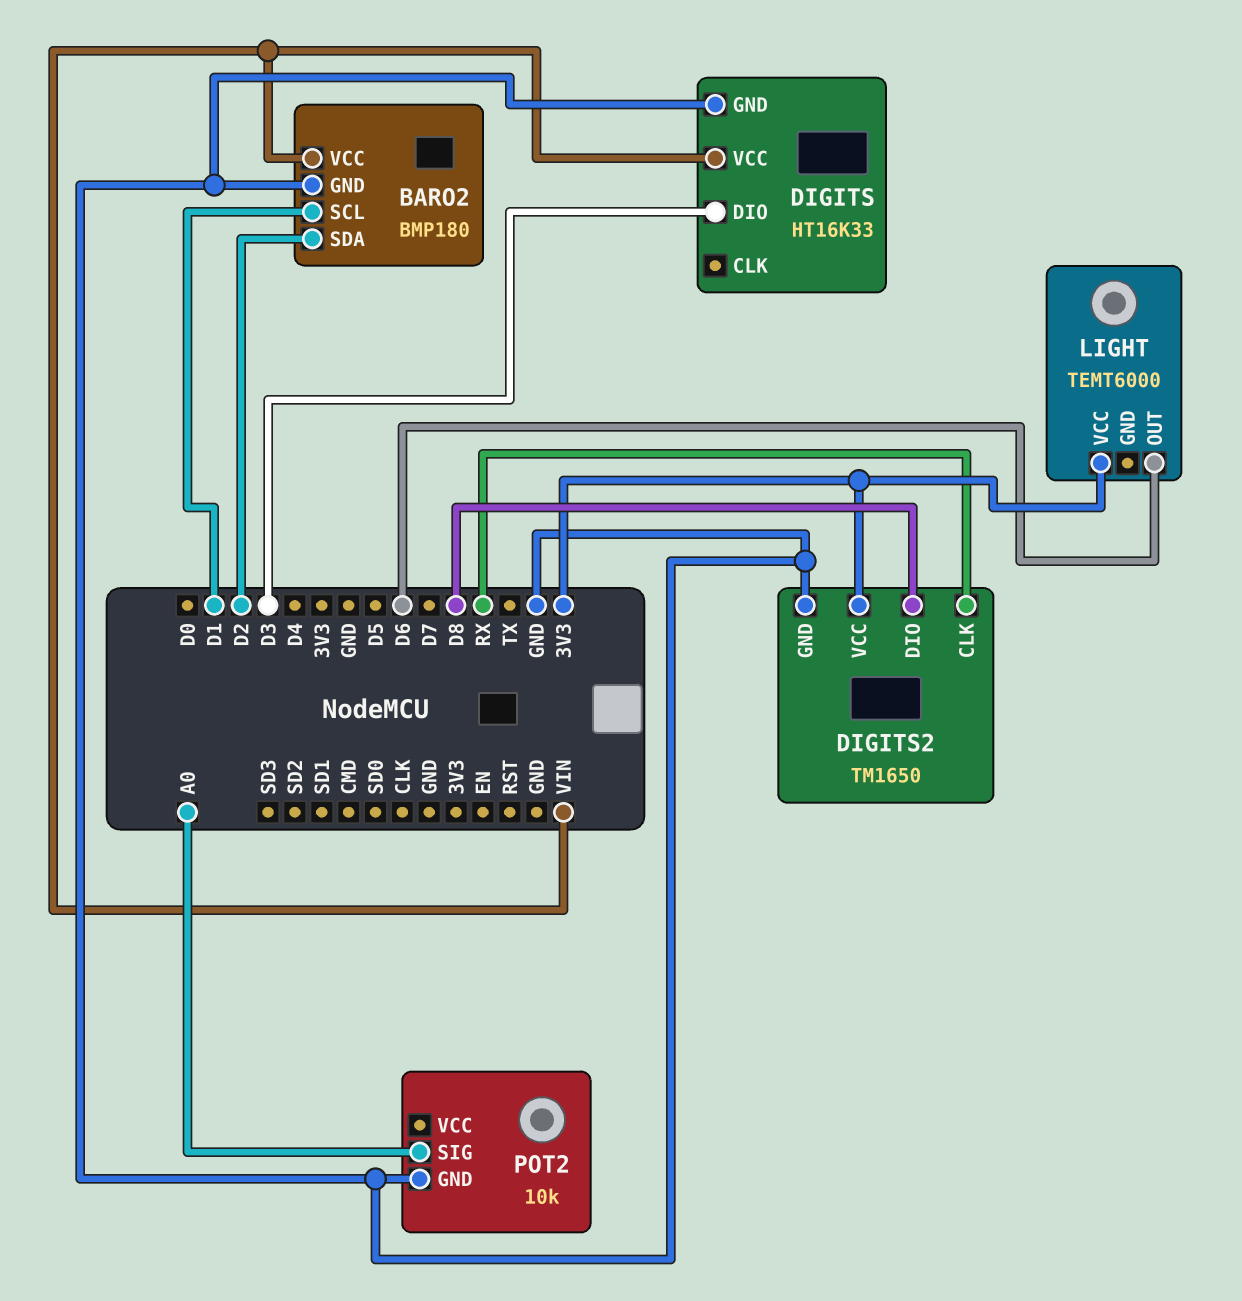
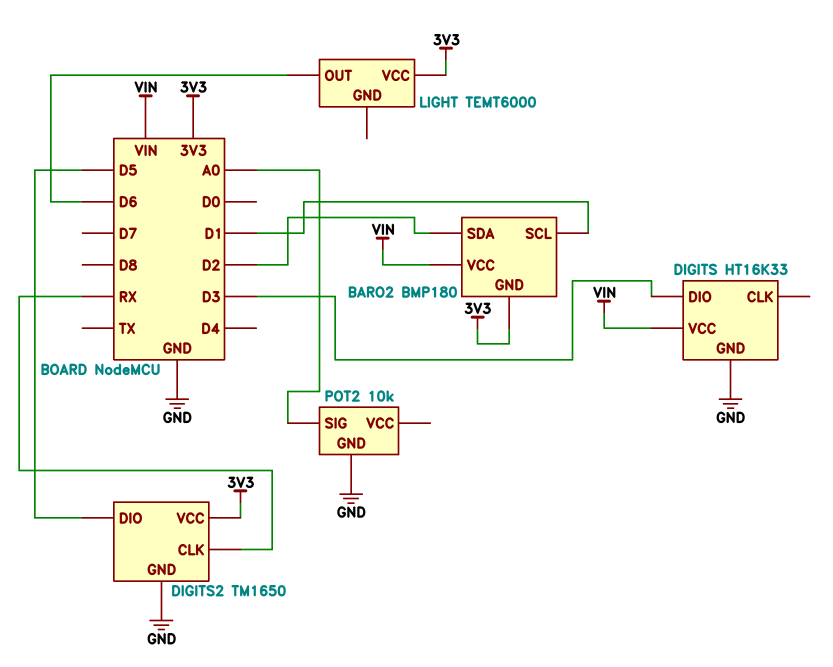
BARO2 pin GND: GND -> 3V3
DIGITS2 pin DIO: D8 -> D5

